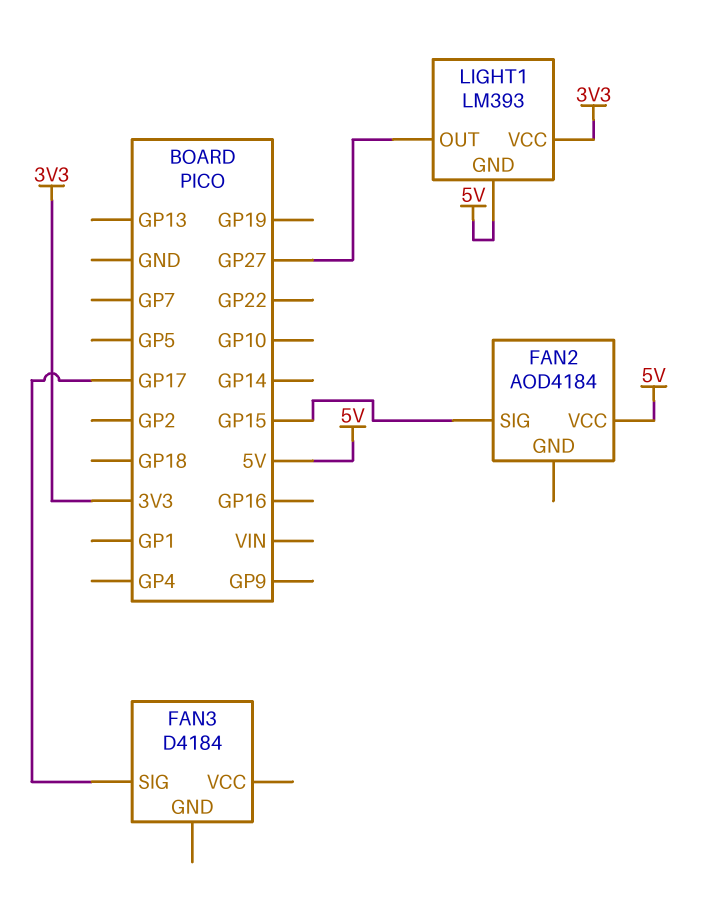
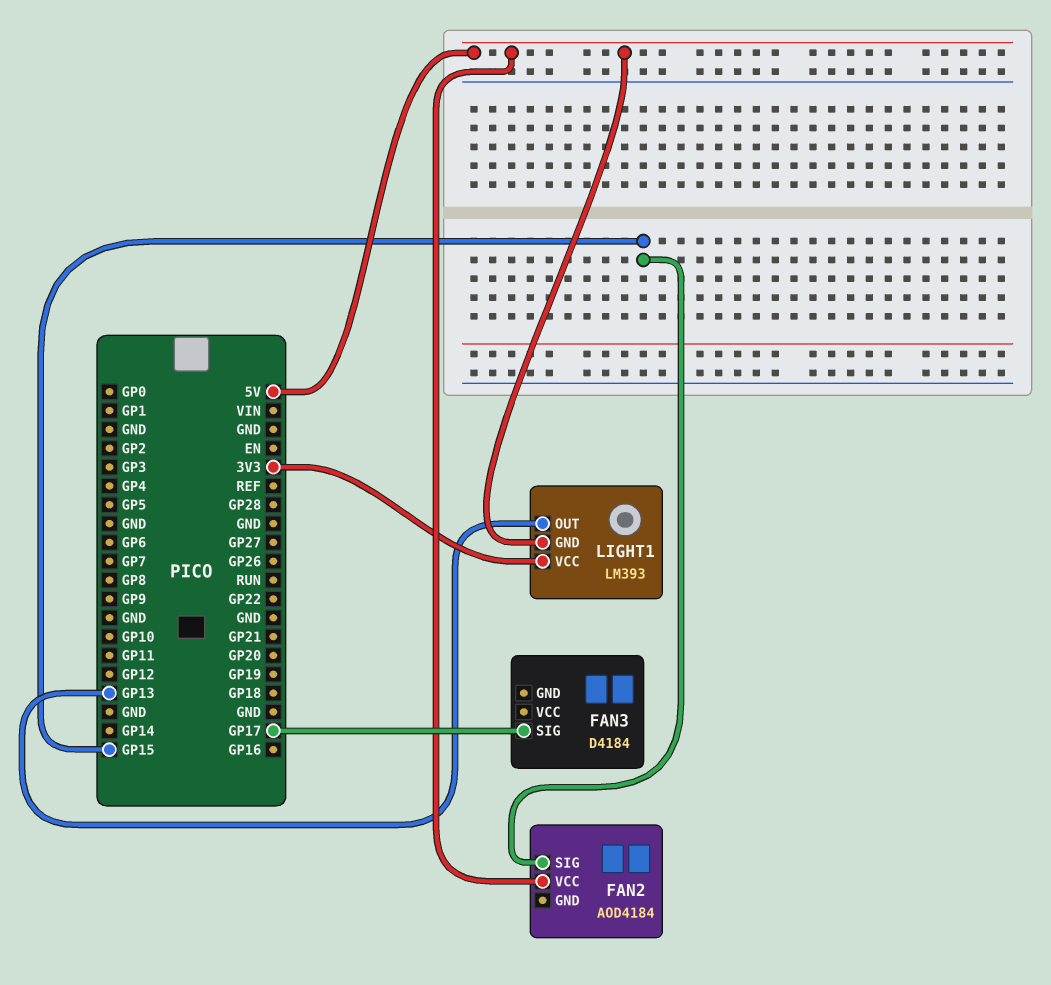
LIGHT1 pin OUT: GP27 -> GP13

